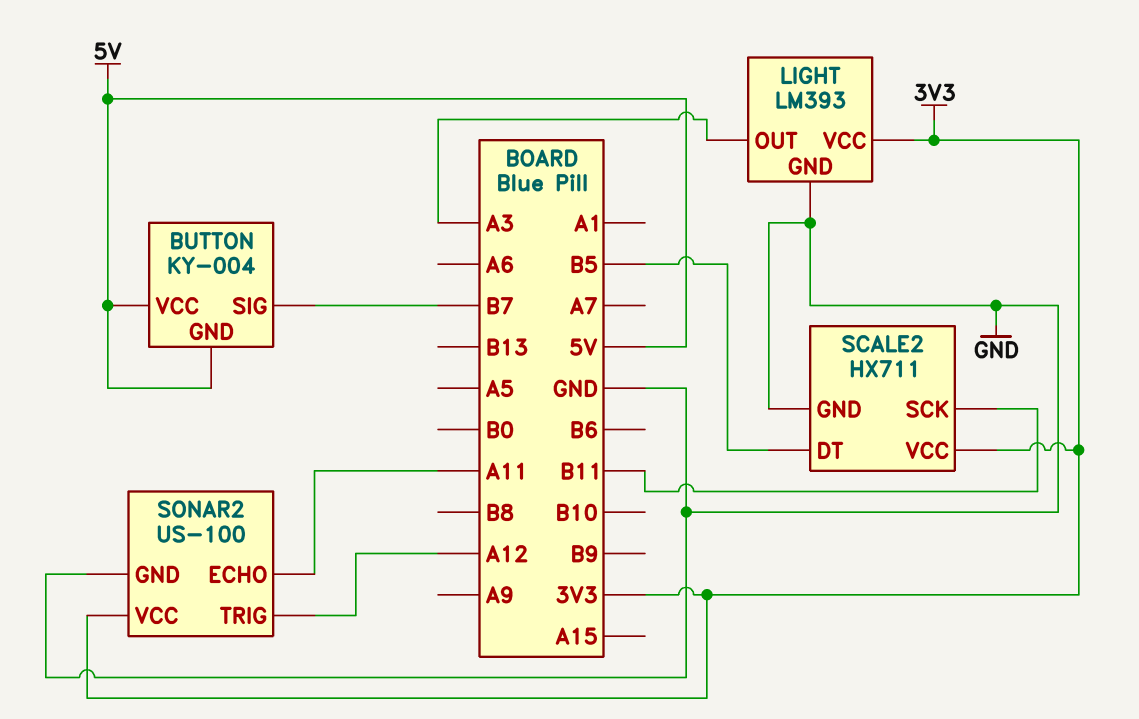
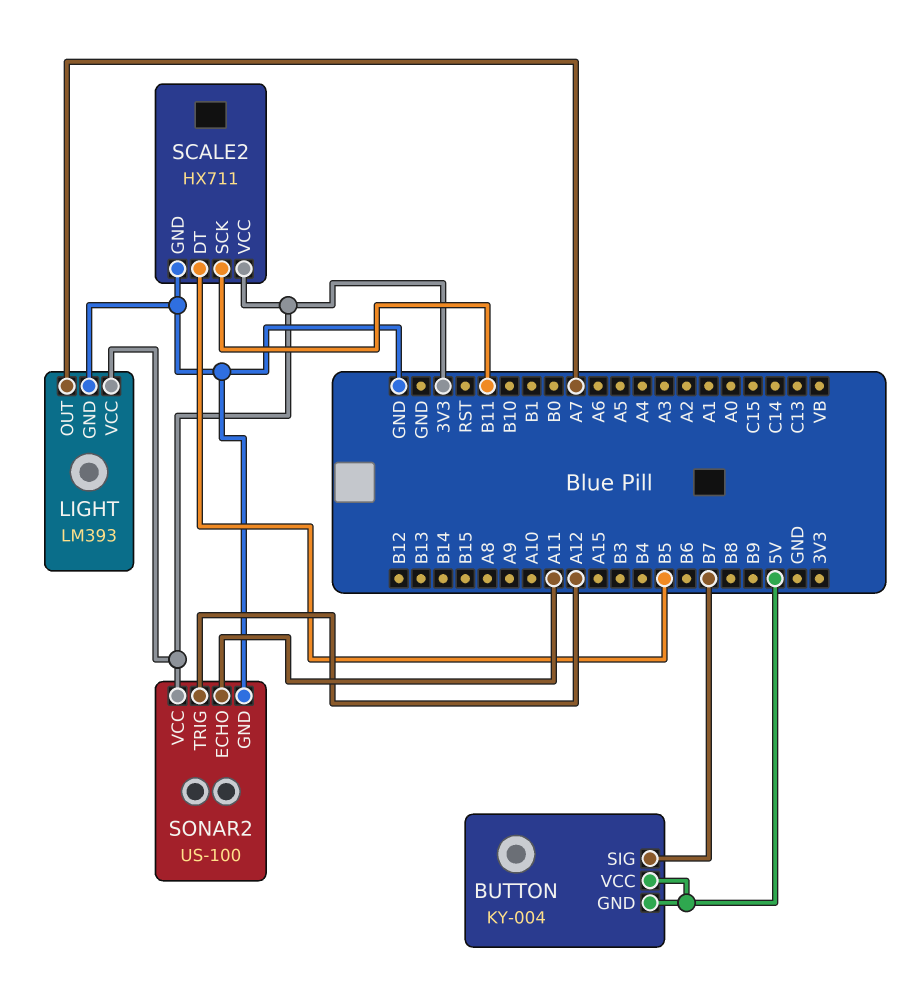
LIGHT pin OUT: A3 -> A7

